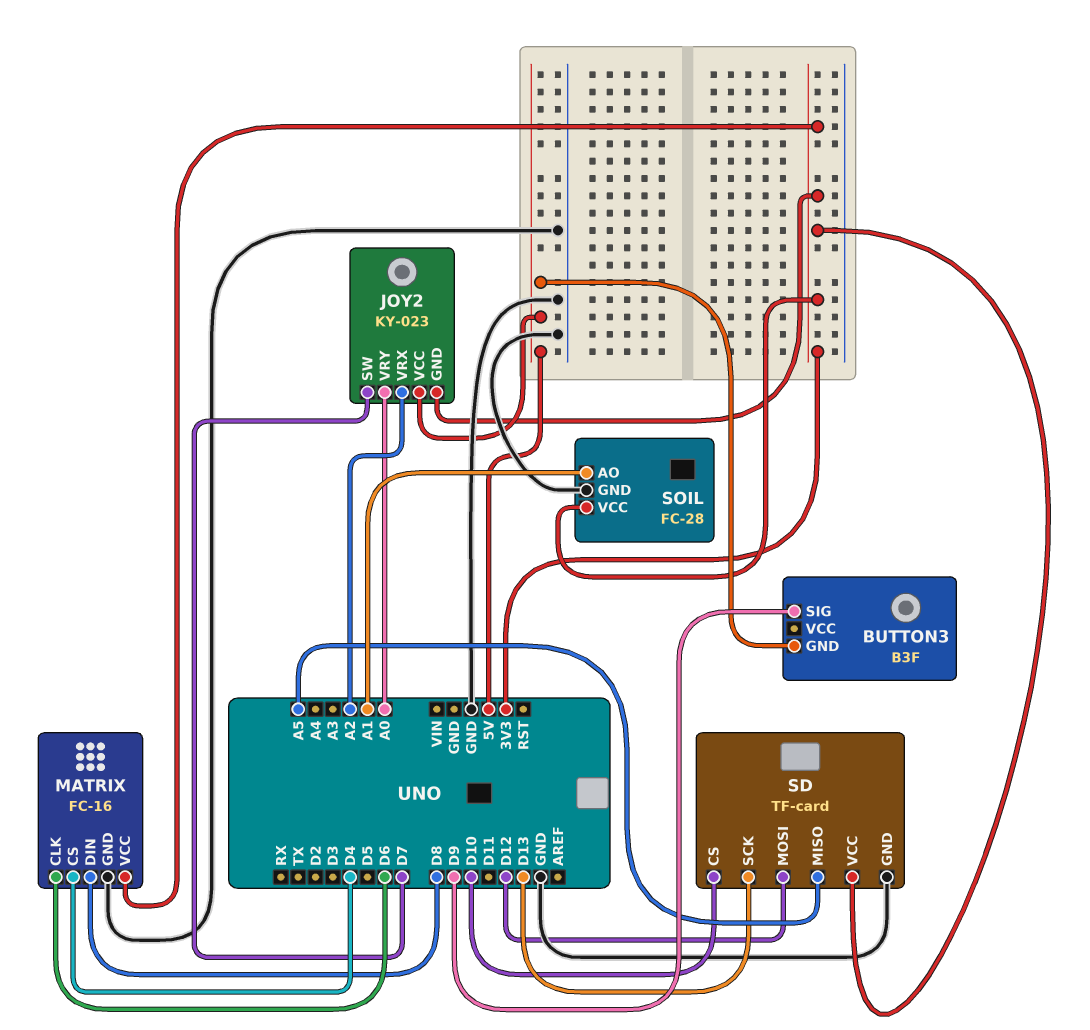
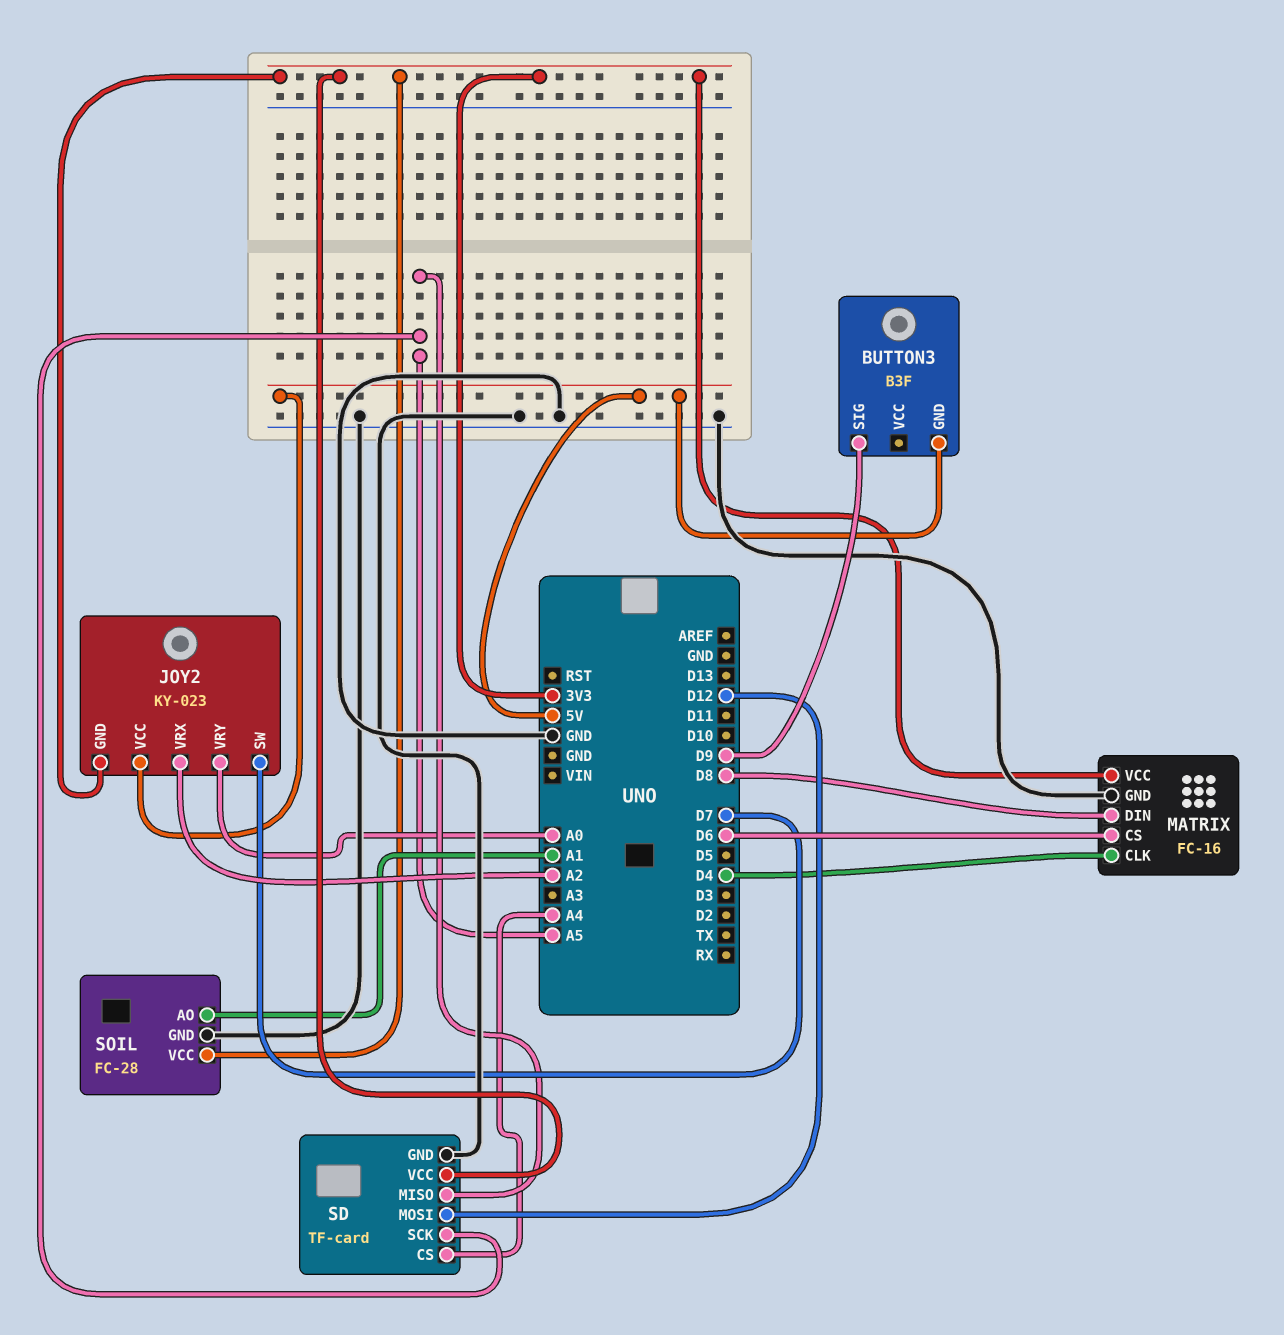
MATRIX pin CLK: D6 -> D4
MATRIX pin CS: D4 -> D6
SD pin CS: D10 -> A4
SD pin SCK: D13 -> A5

